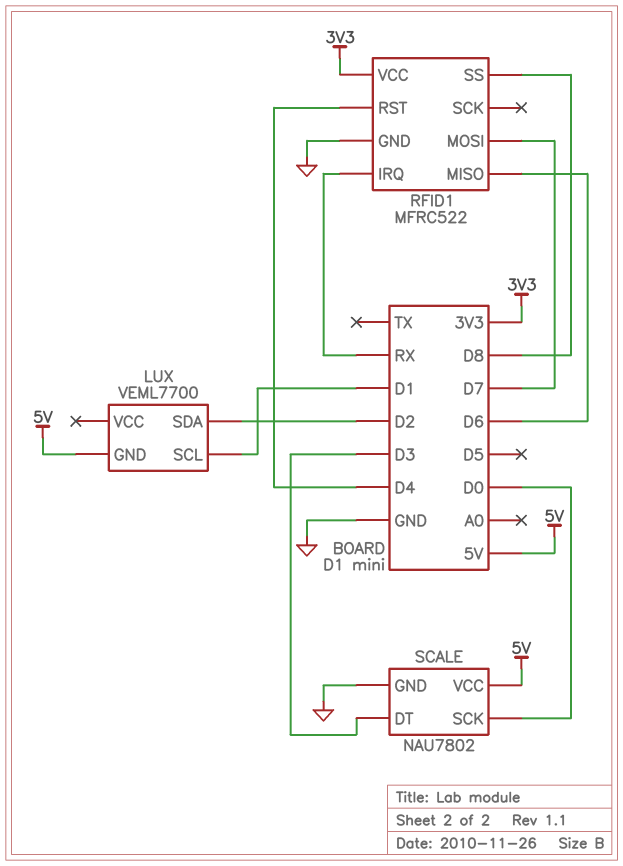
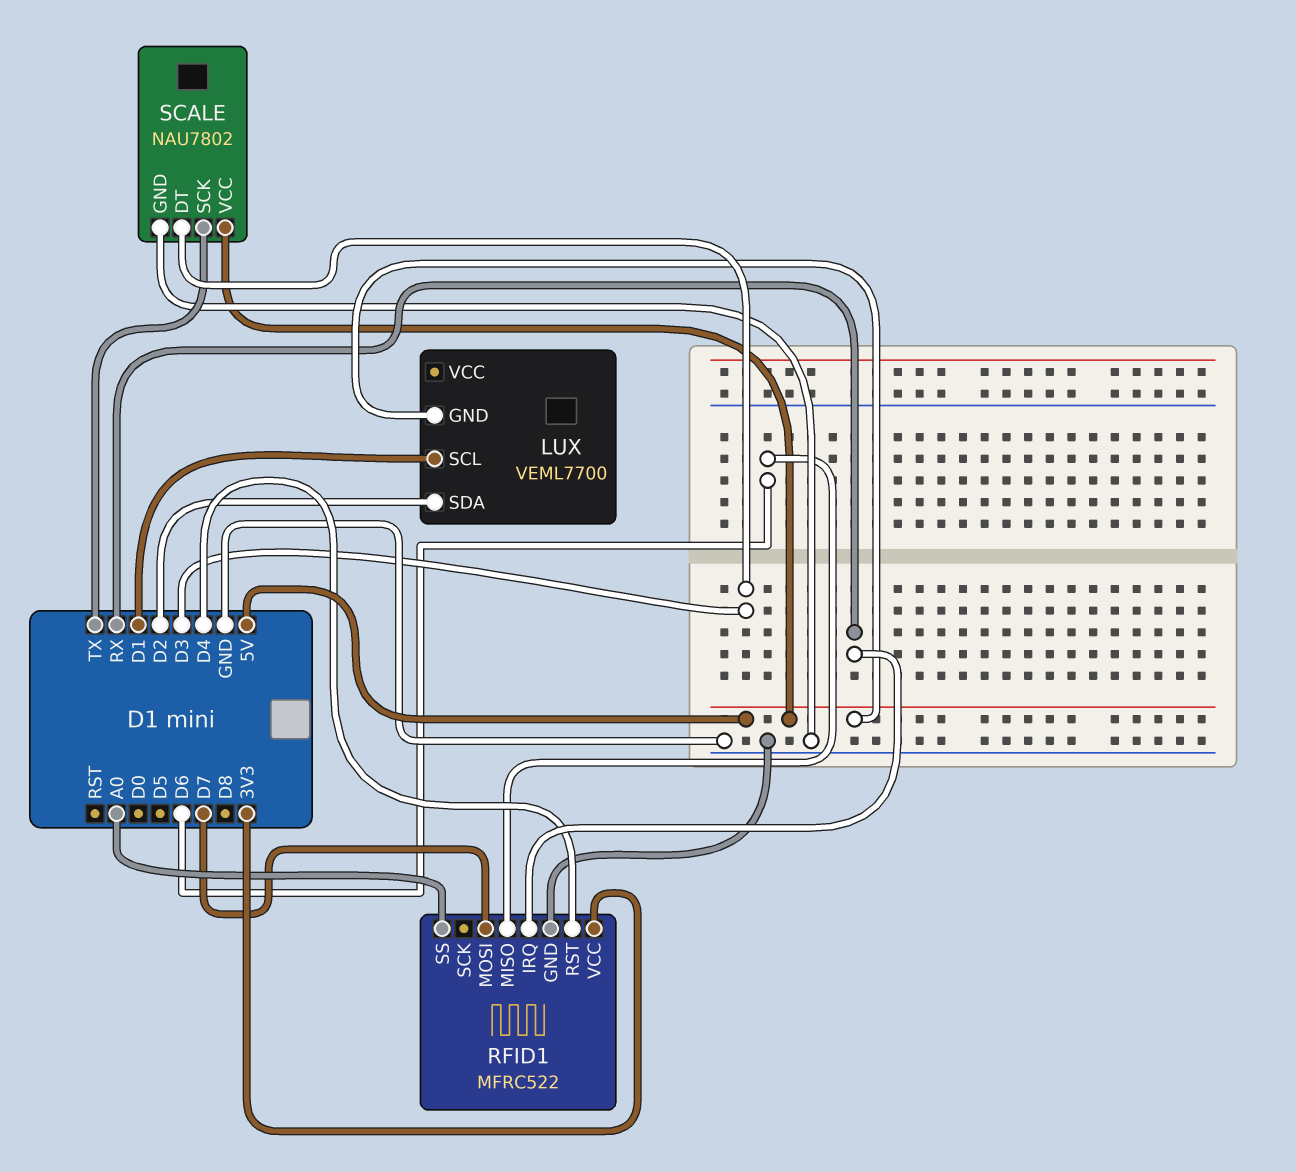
RFID1 pin SS: D8 -> A0
SCALE pin SCK: D0 -> TX

